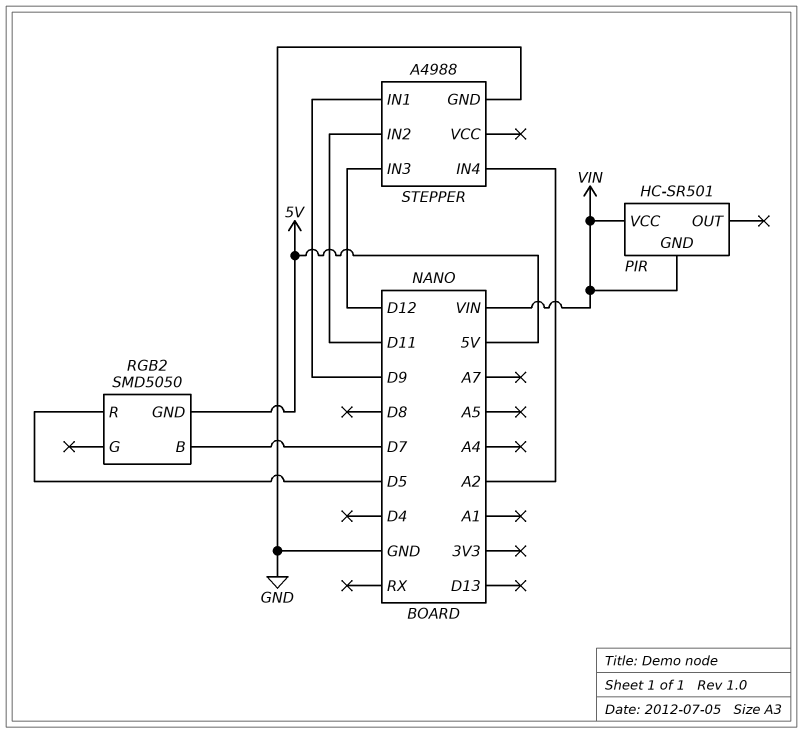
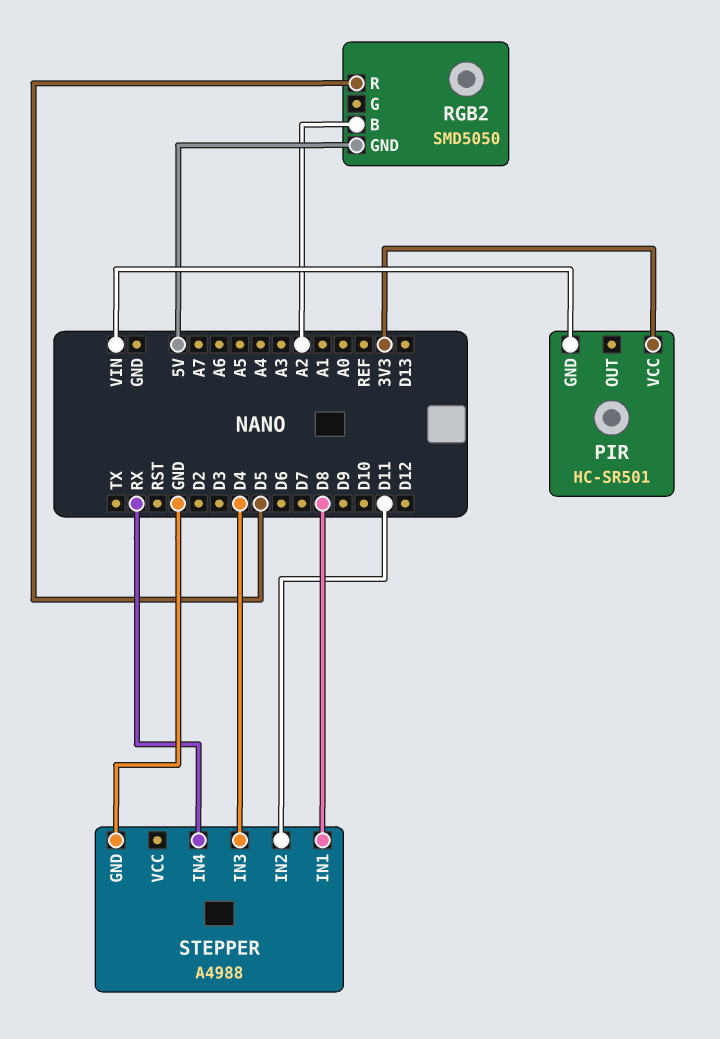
PIR pin VCC: VIN -> 3V3
RGB2 pin B: D7 -> A2
STEPPER pin IN1: D9 -> D8
STEPPER pin IN3: D12 -> D4
STEPPER pin IN4: A2 -> RX

